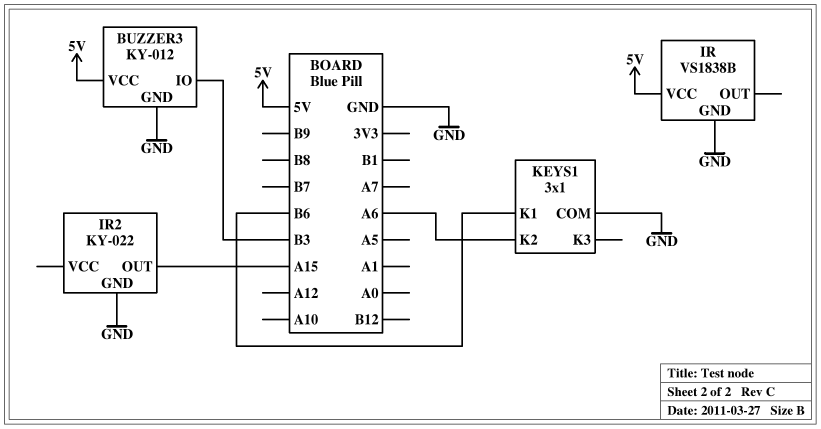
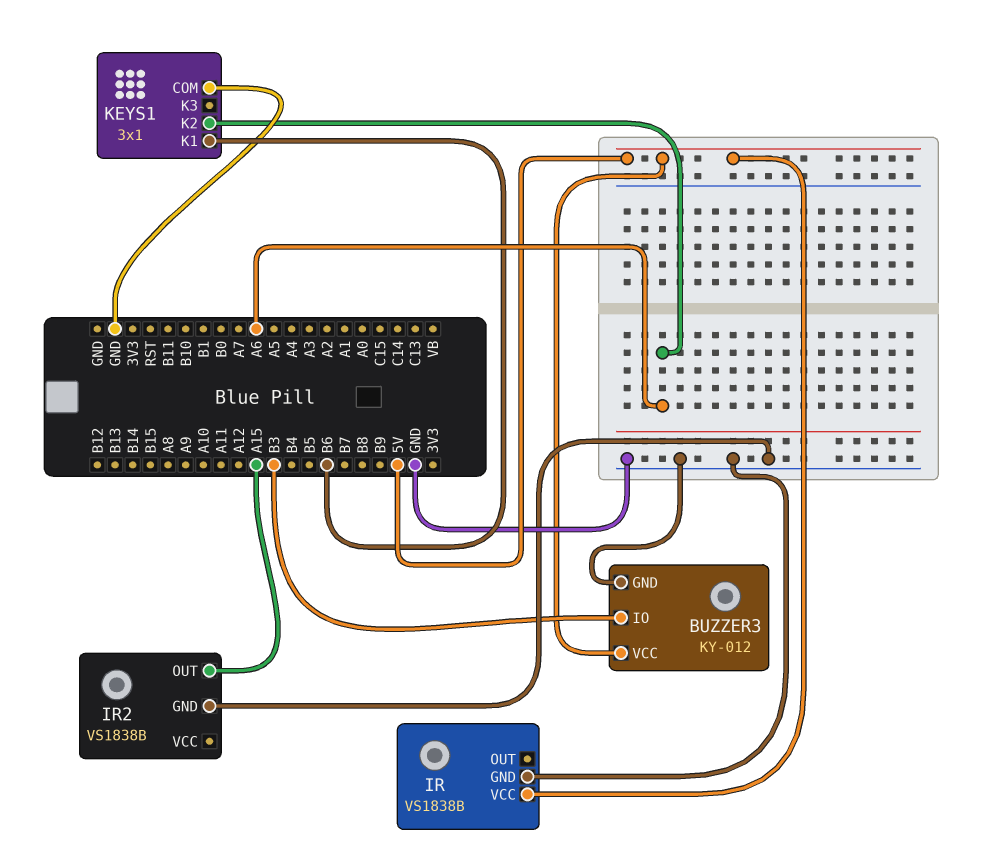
IR2: KY-022 -> VS1838B

